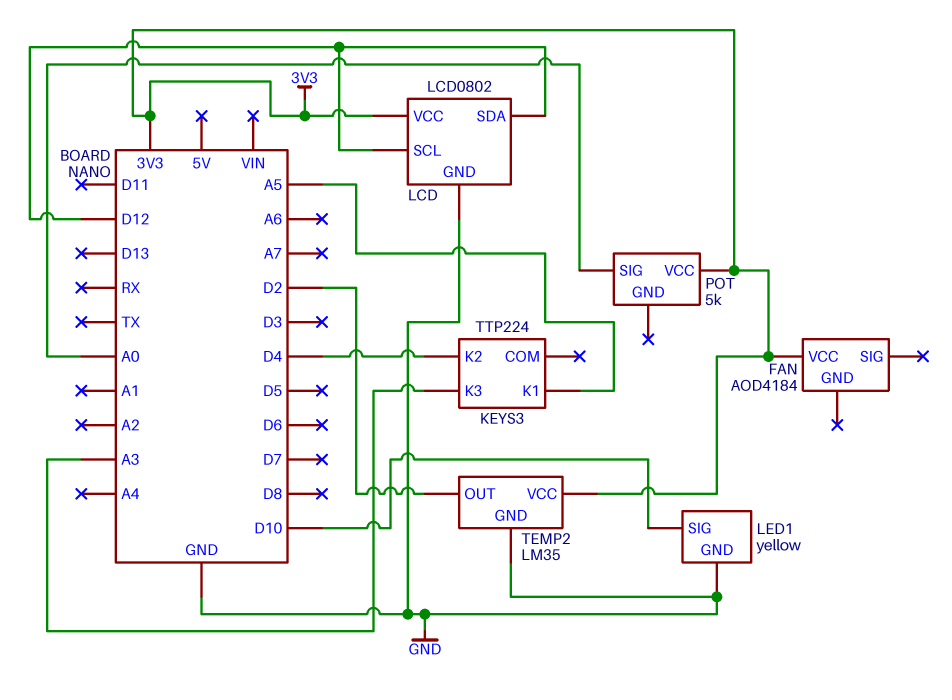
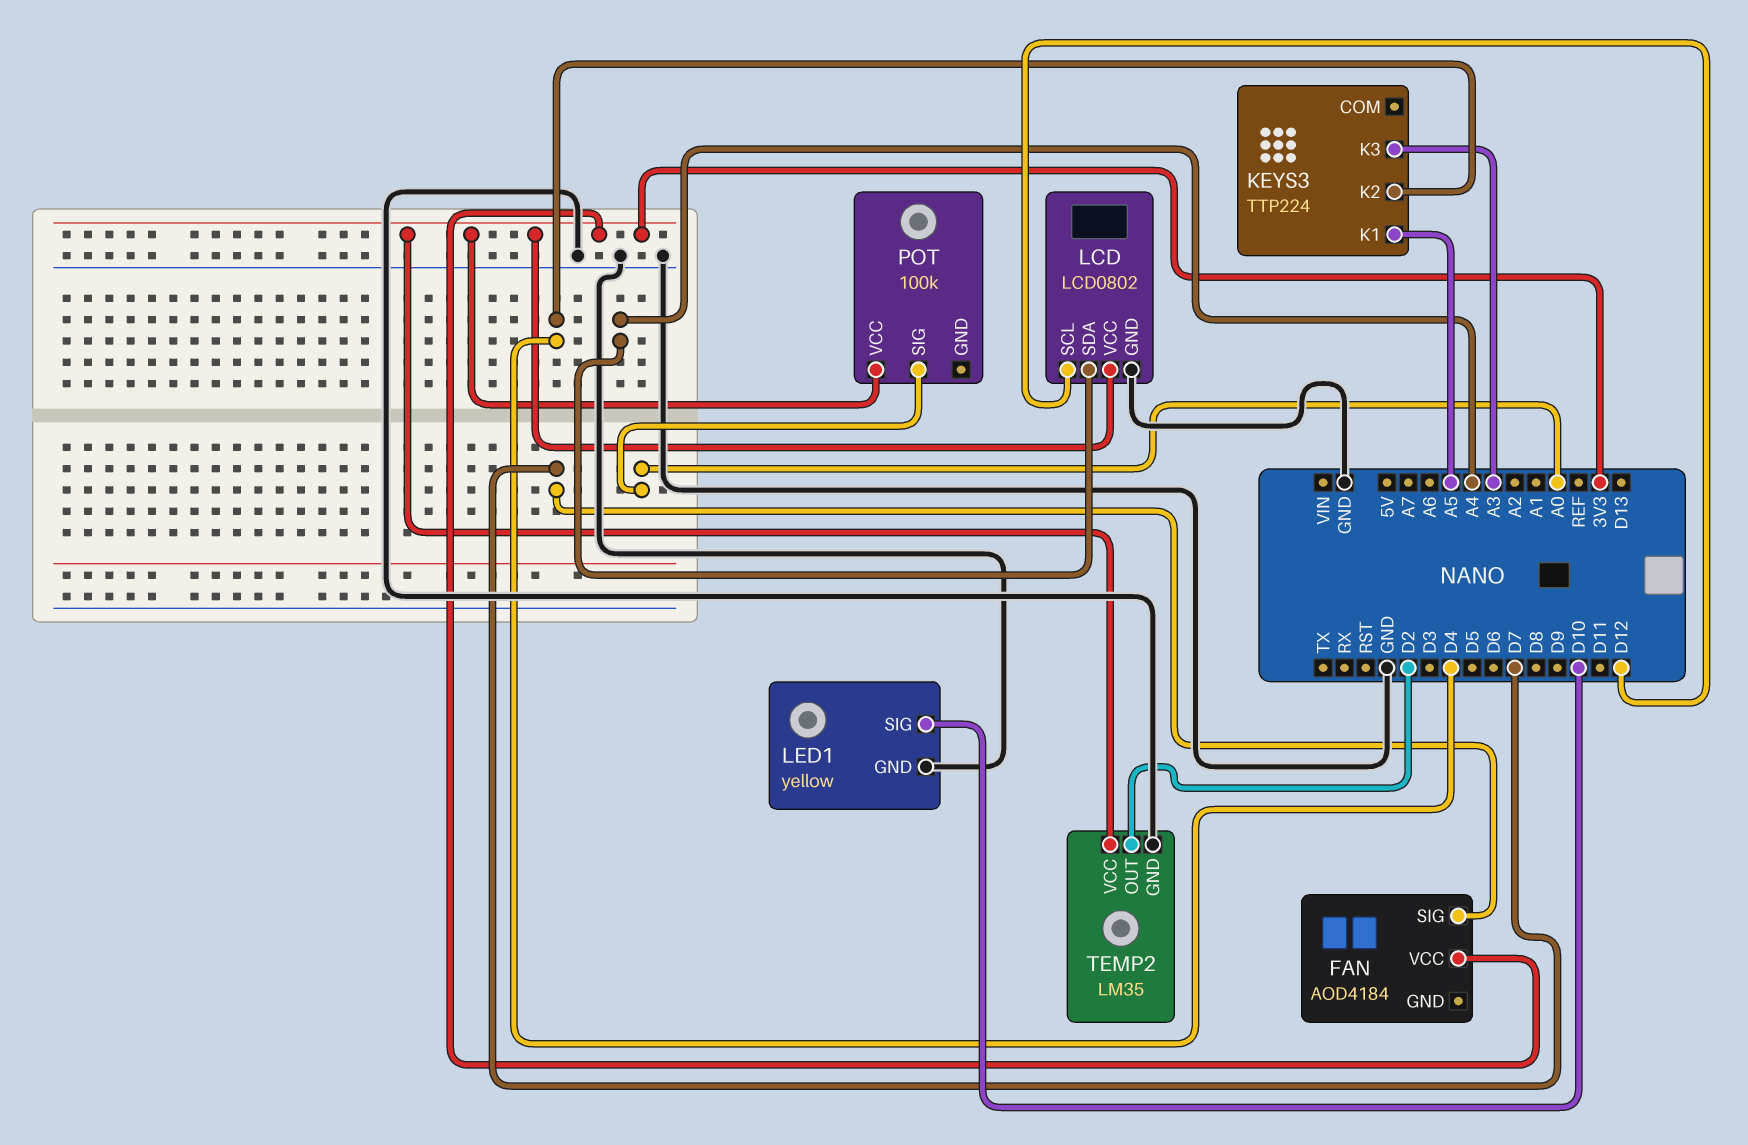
FAN pin SIG: none -> D7
LCD pin SDA: D12 -> A4
POT: 5k -> 100k

